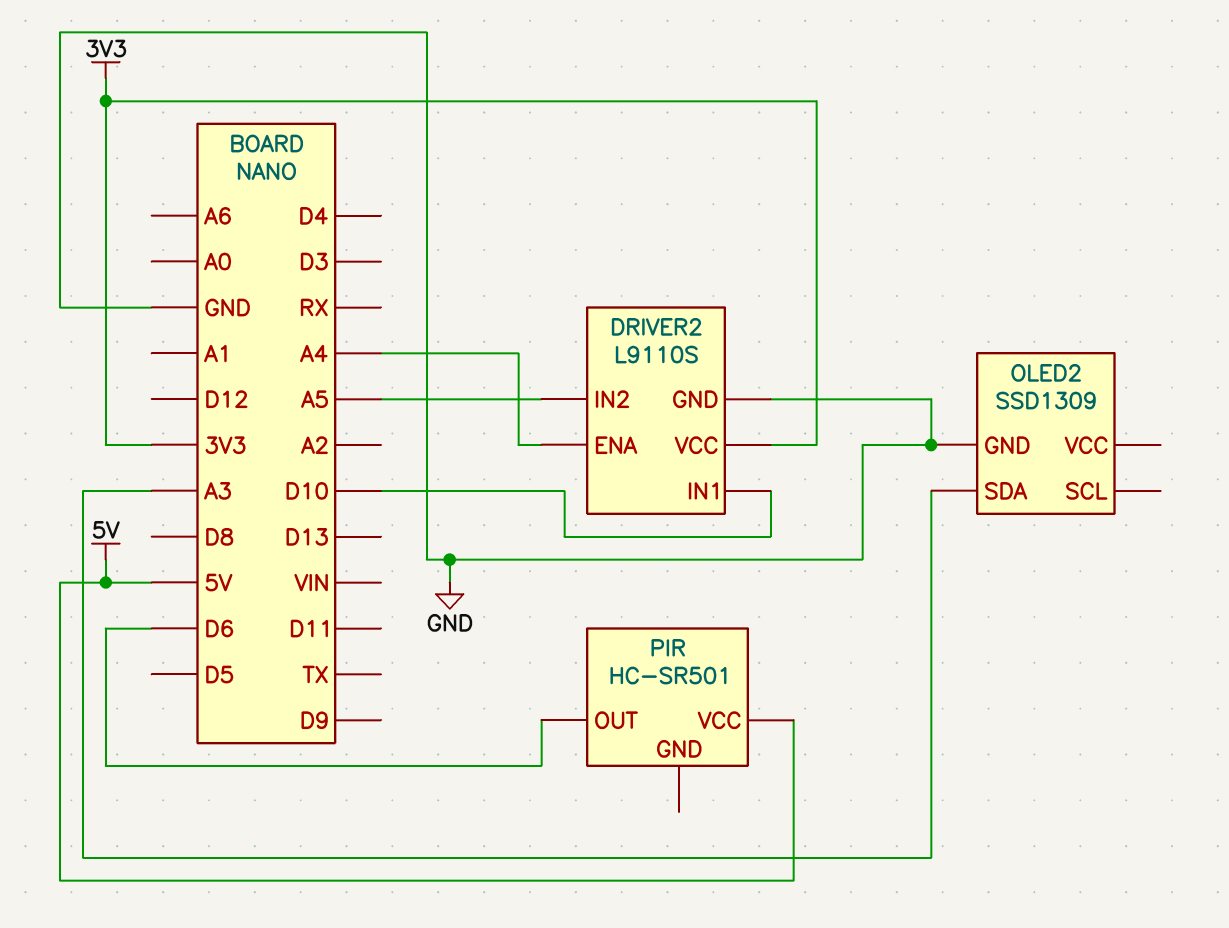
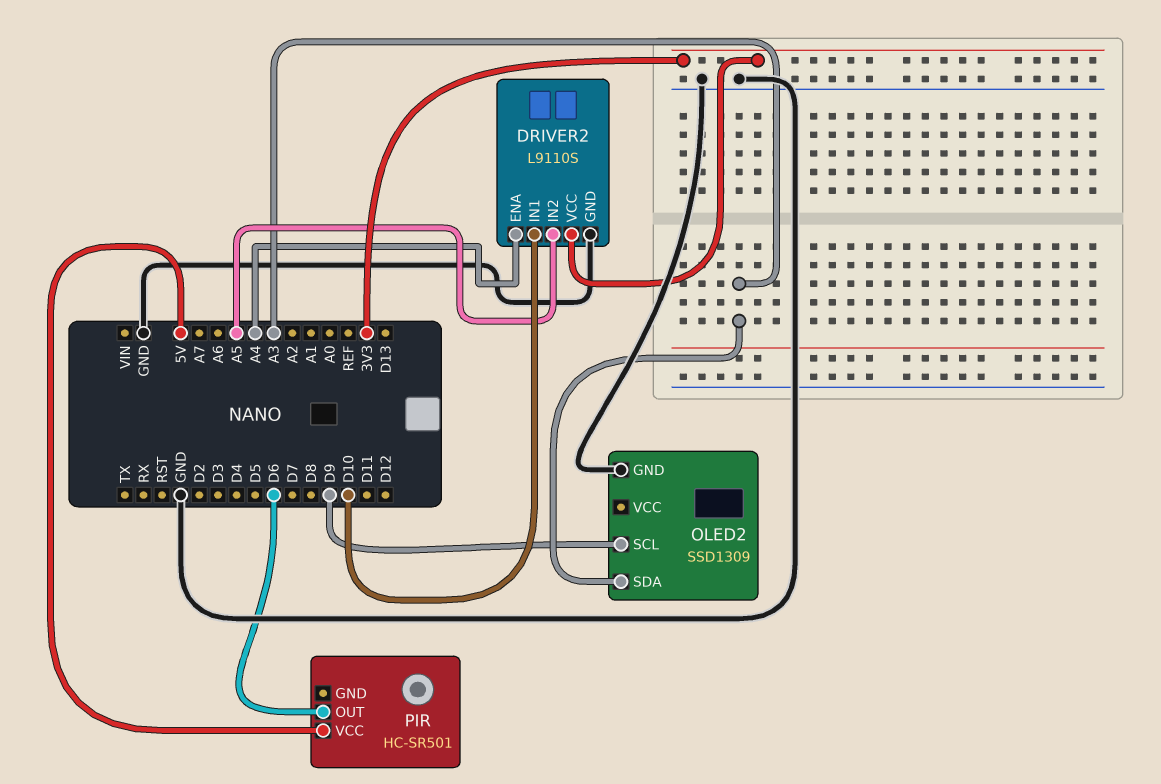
OLED2 pin SCL: none -> D9

